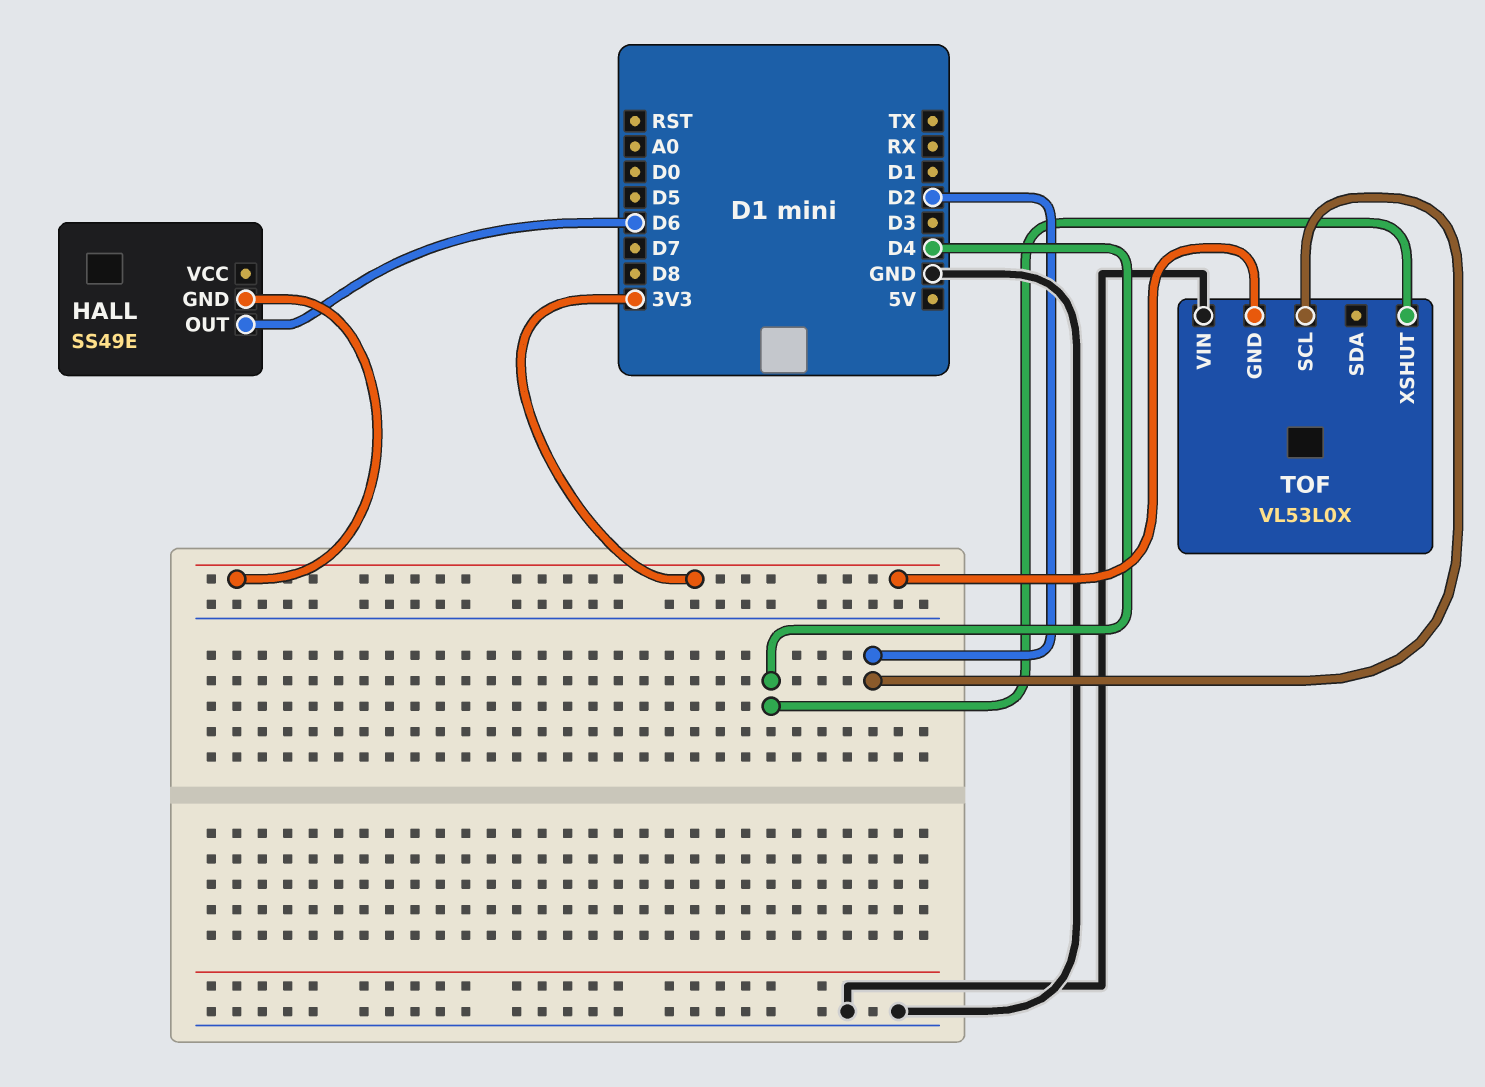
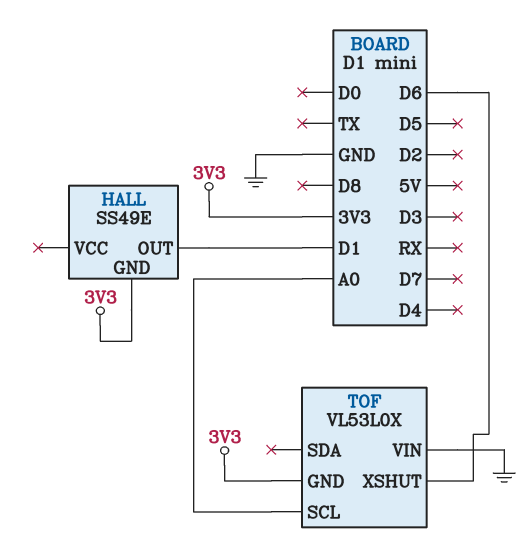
HALL pin OUT: D6 -> D1
TOF pin SCL: D2 -> A0
TOF pin XSHUT: D4 -> D6

